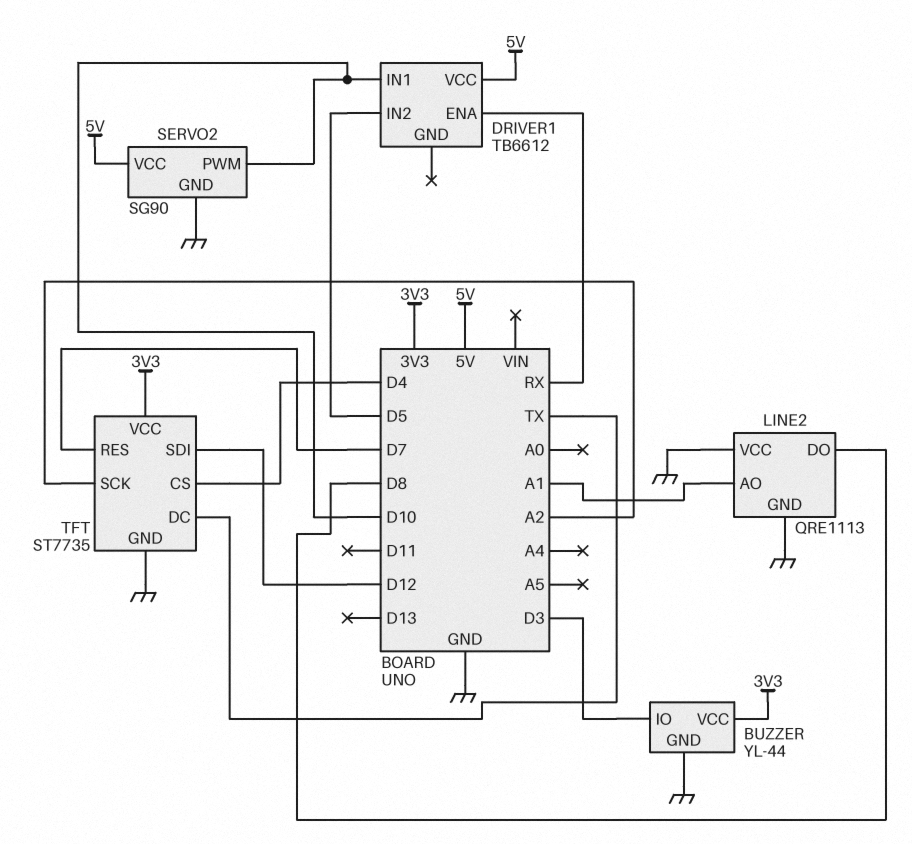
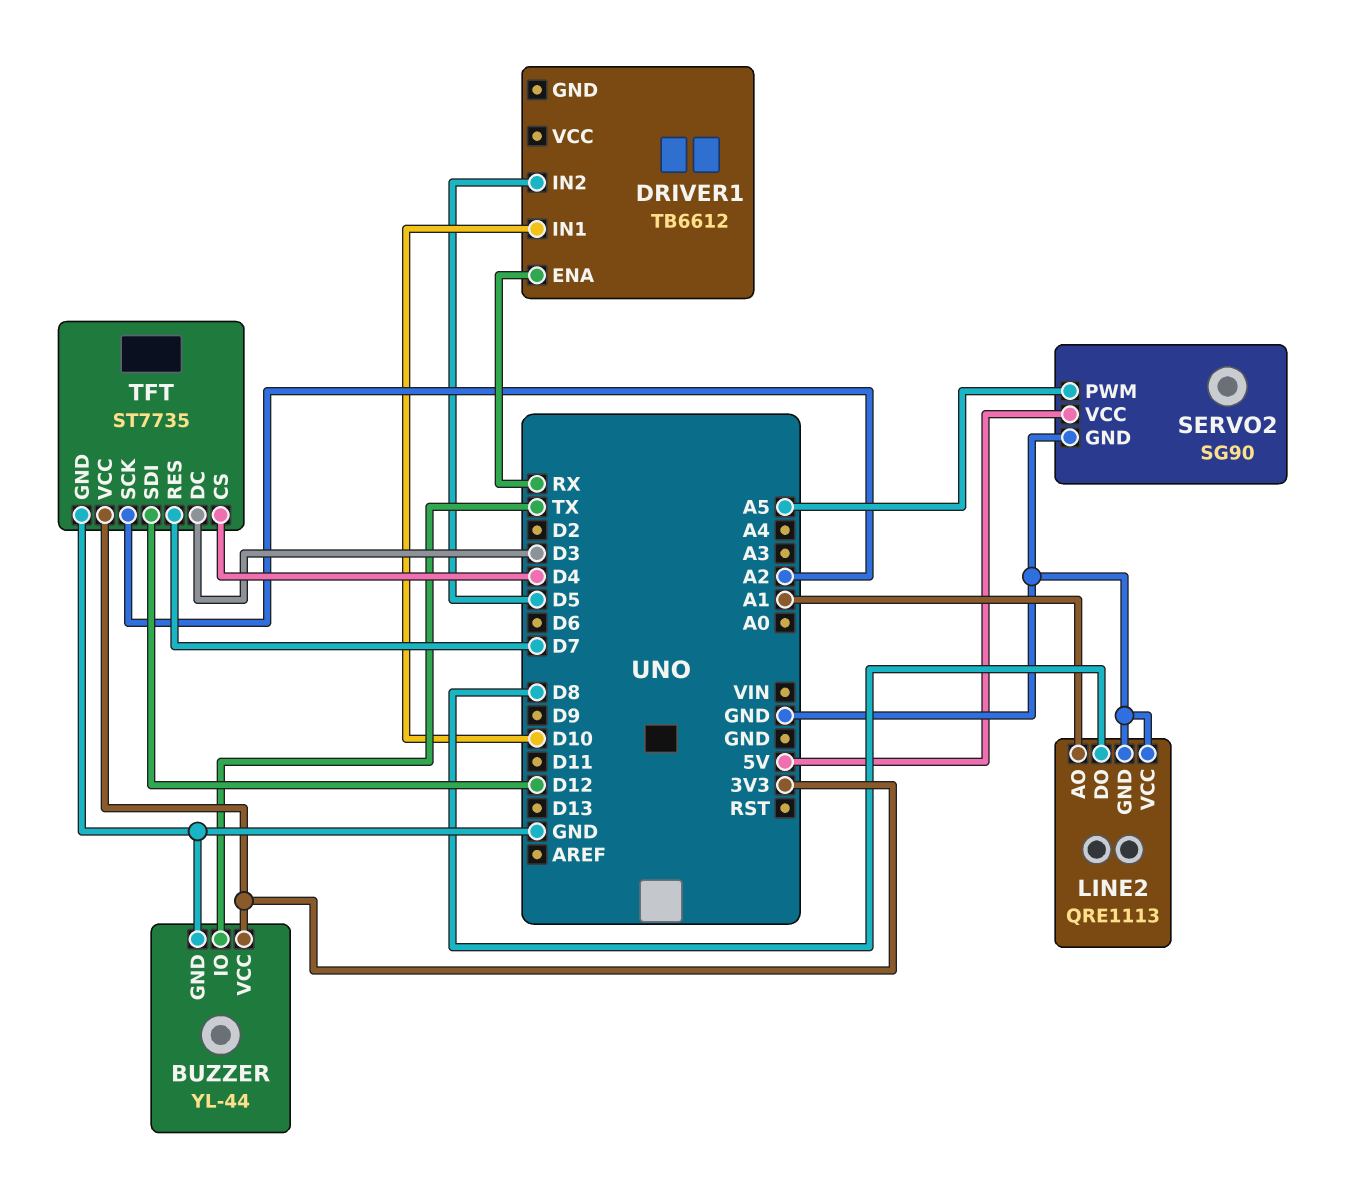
BUZZER pin IO: D3 -> TX
DRIVER1 pin VCC: 5V -> none
SERVO2 pin PWM: D10 -> A5
TFT pin DC: TX -> D3

